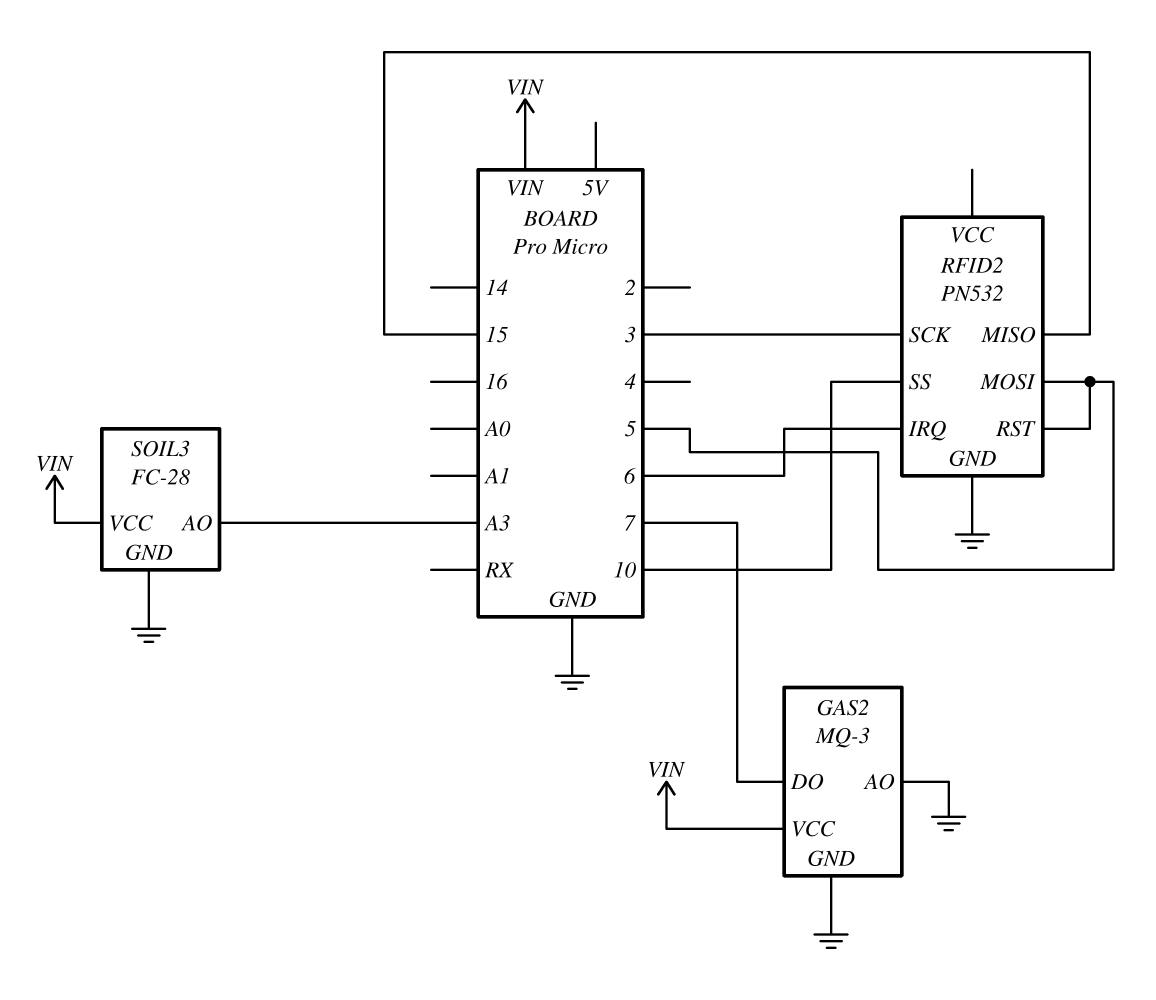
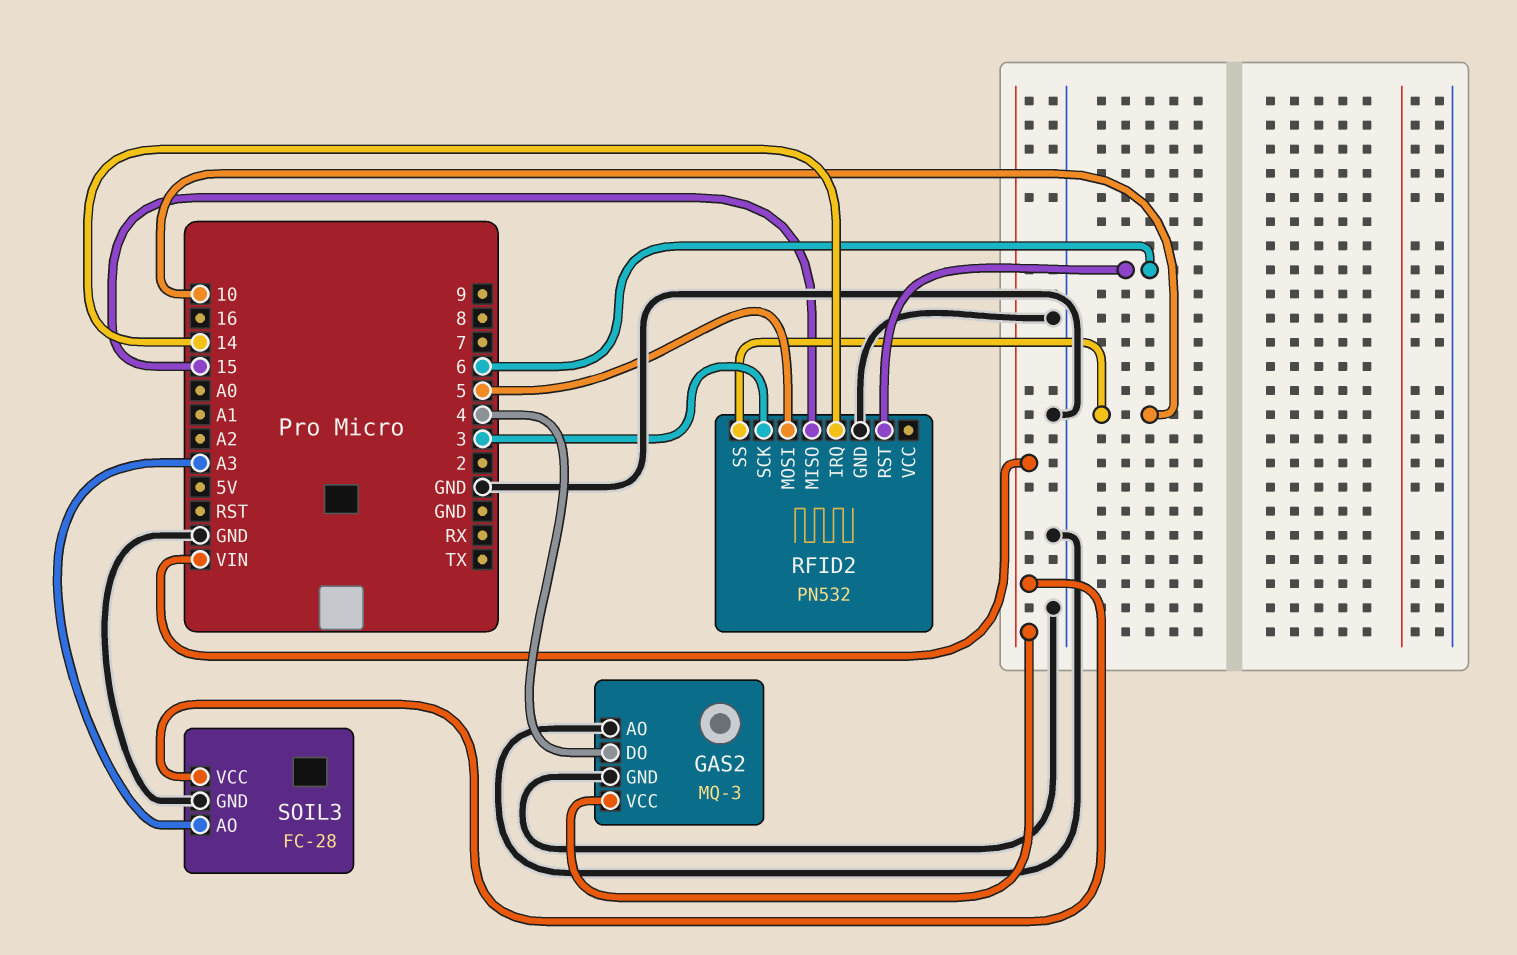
GAS2 pin DO: 7 -> 4
RFID2 pin IRQ: 6 -> 14
RFID2 pin RST: 5 -> 6

